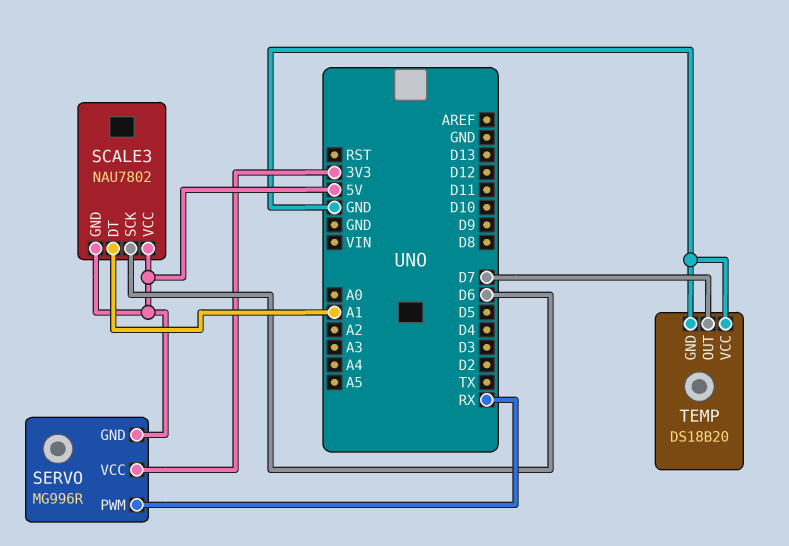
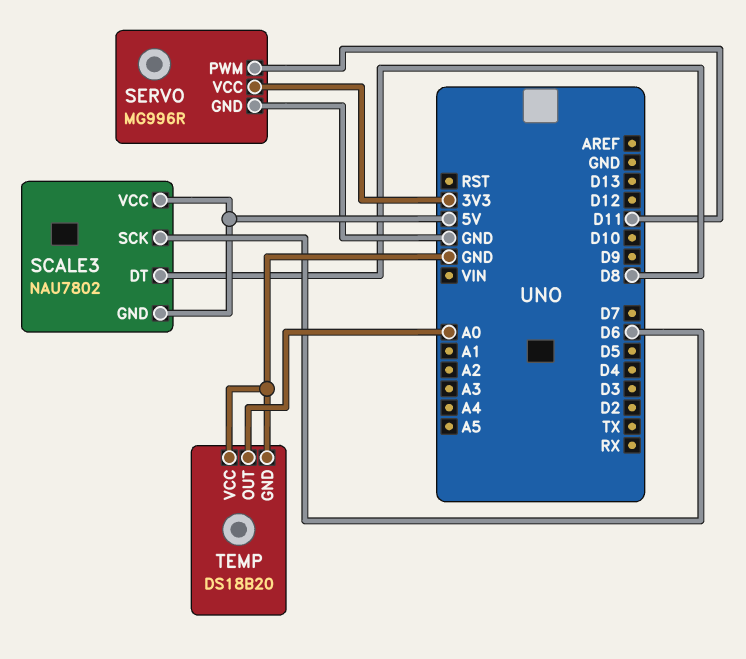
SCALE3 pin DT: A1 -> D8
SERVO pin GND: 5V -> GND
SERVO pin PWM: RX -> D11
TEMP pin OUT: D7 -> A0

